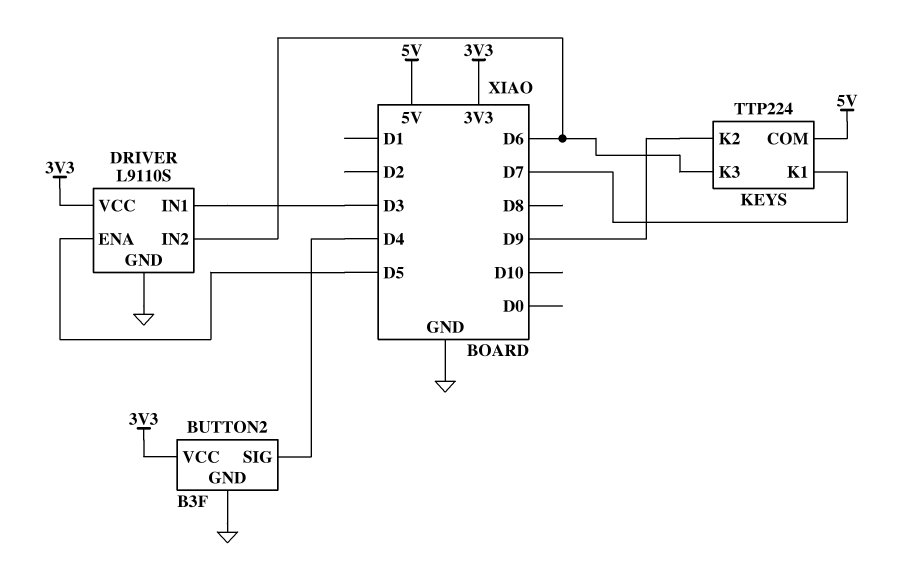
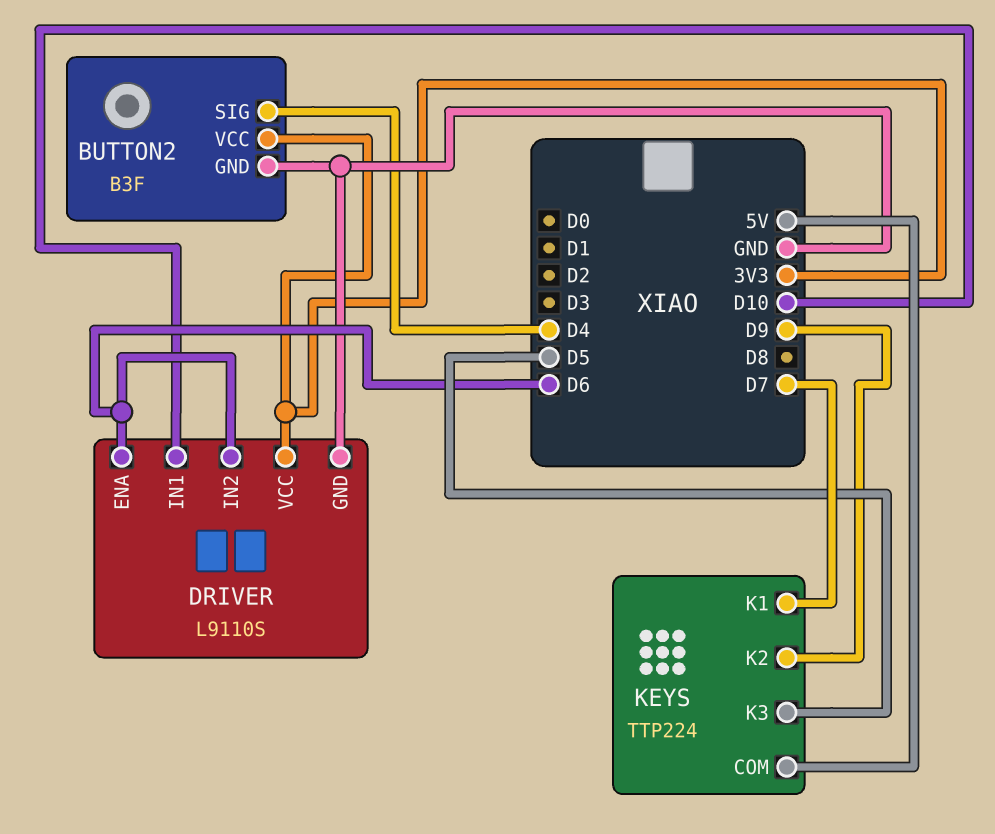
DRIVER pin ENA: D5 -> D6
DRIVER pin IN1: D3 -> D10
KEYS pin K3: D6 -> D5

